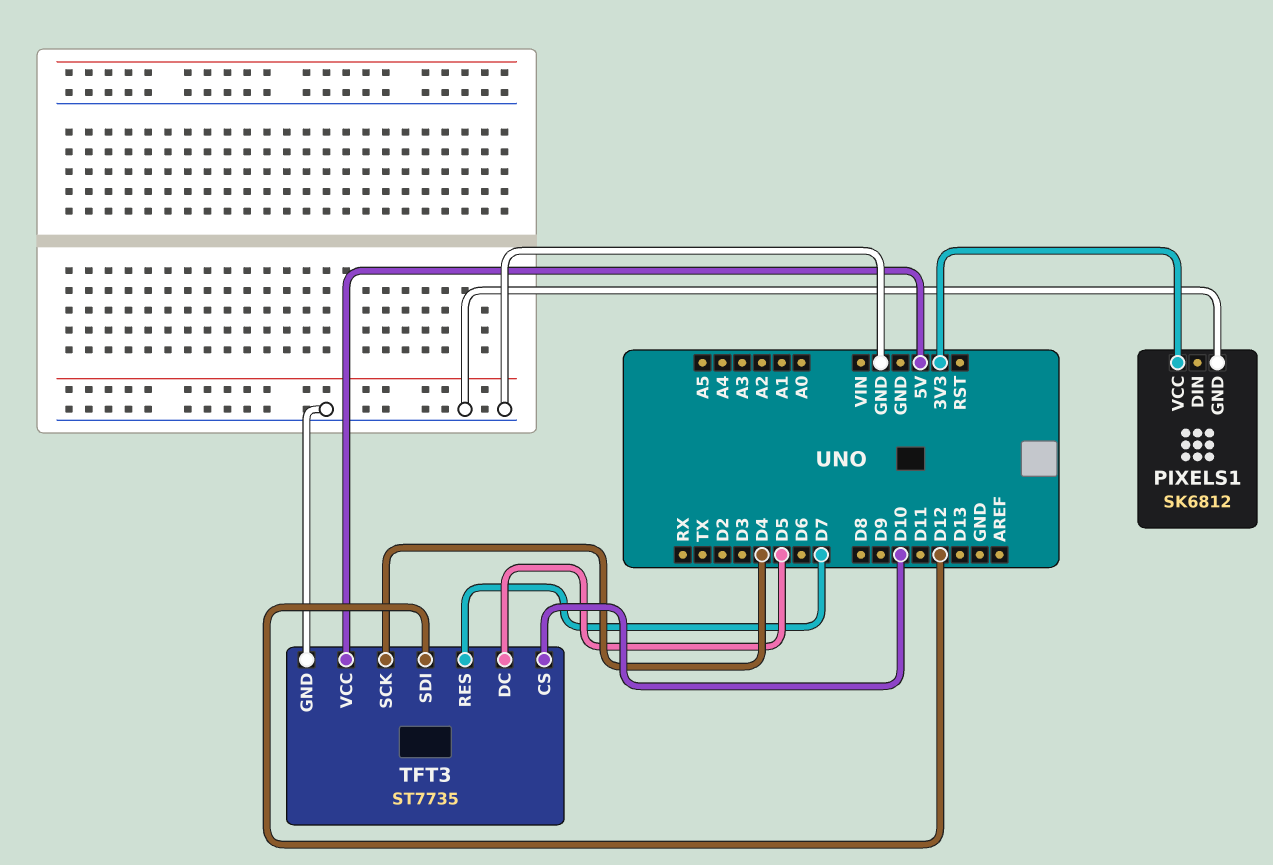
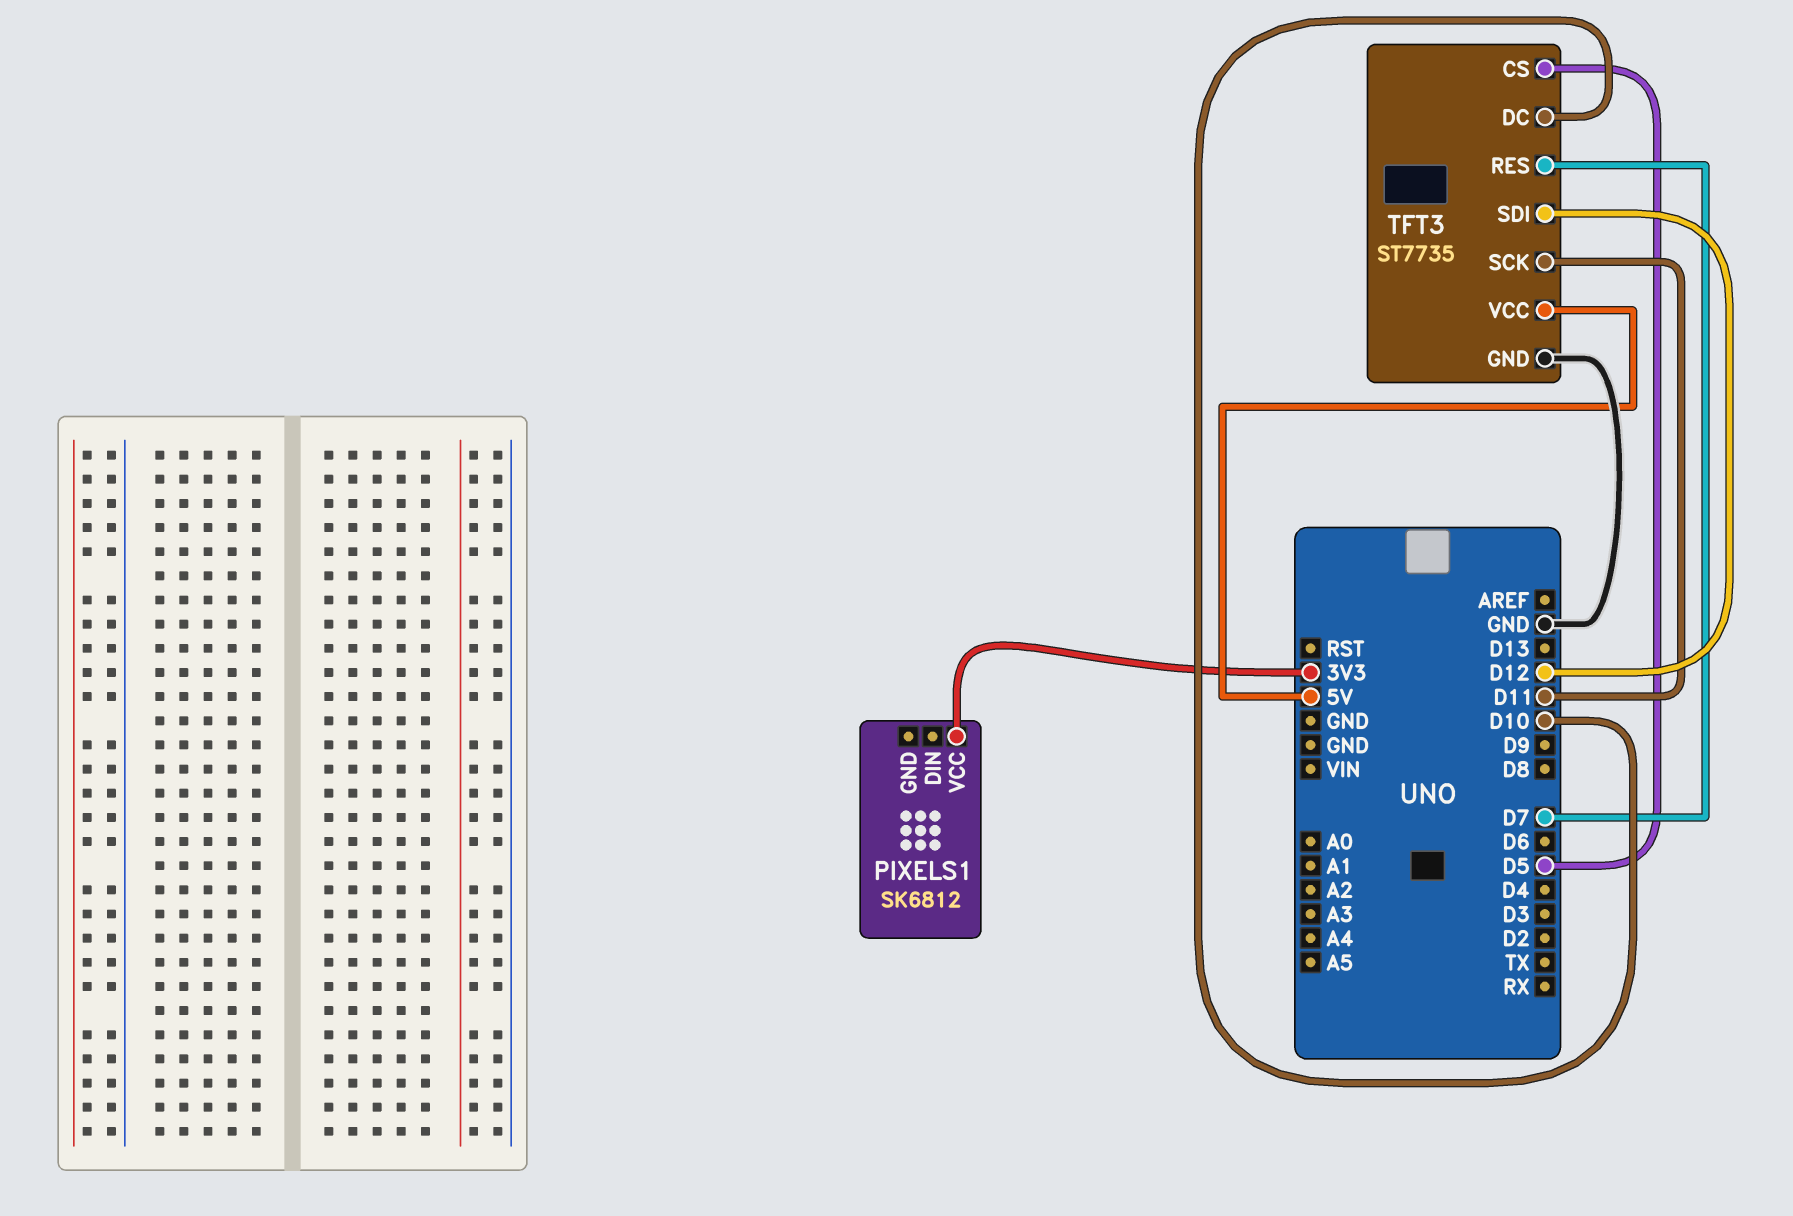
PIXELS1 pin GND: GND -> none
TFT3 pin CS: D10 -> D5
TFT3 pin DC: D5 -> D10
TFT3 pin SCK: D4 -> D11

